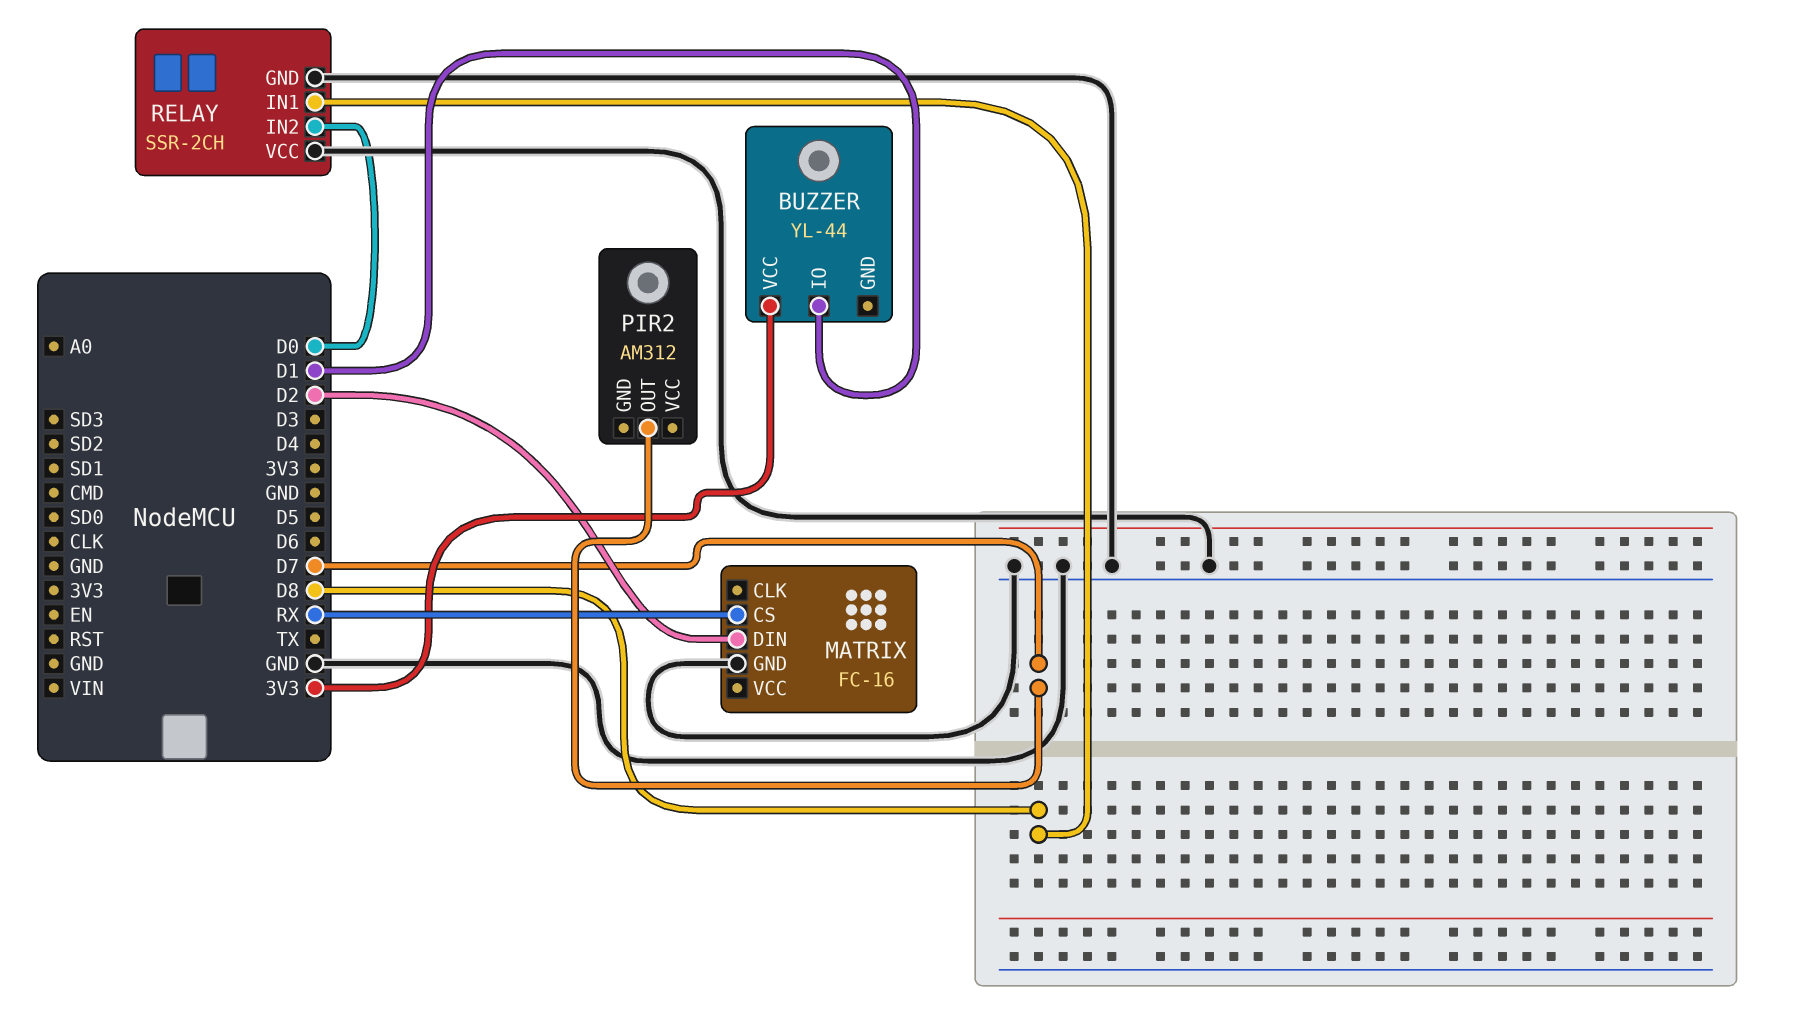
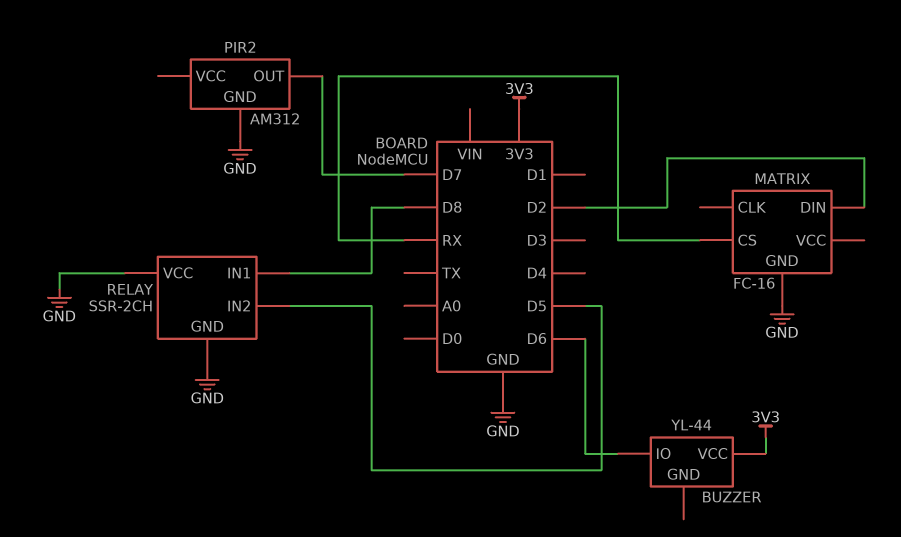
BUZZER pin IO: D1 -> D6
PIR2 pin GND: none -> GND
RELAY pin IN2: D0 -> D5

